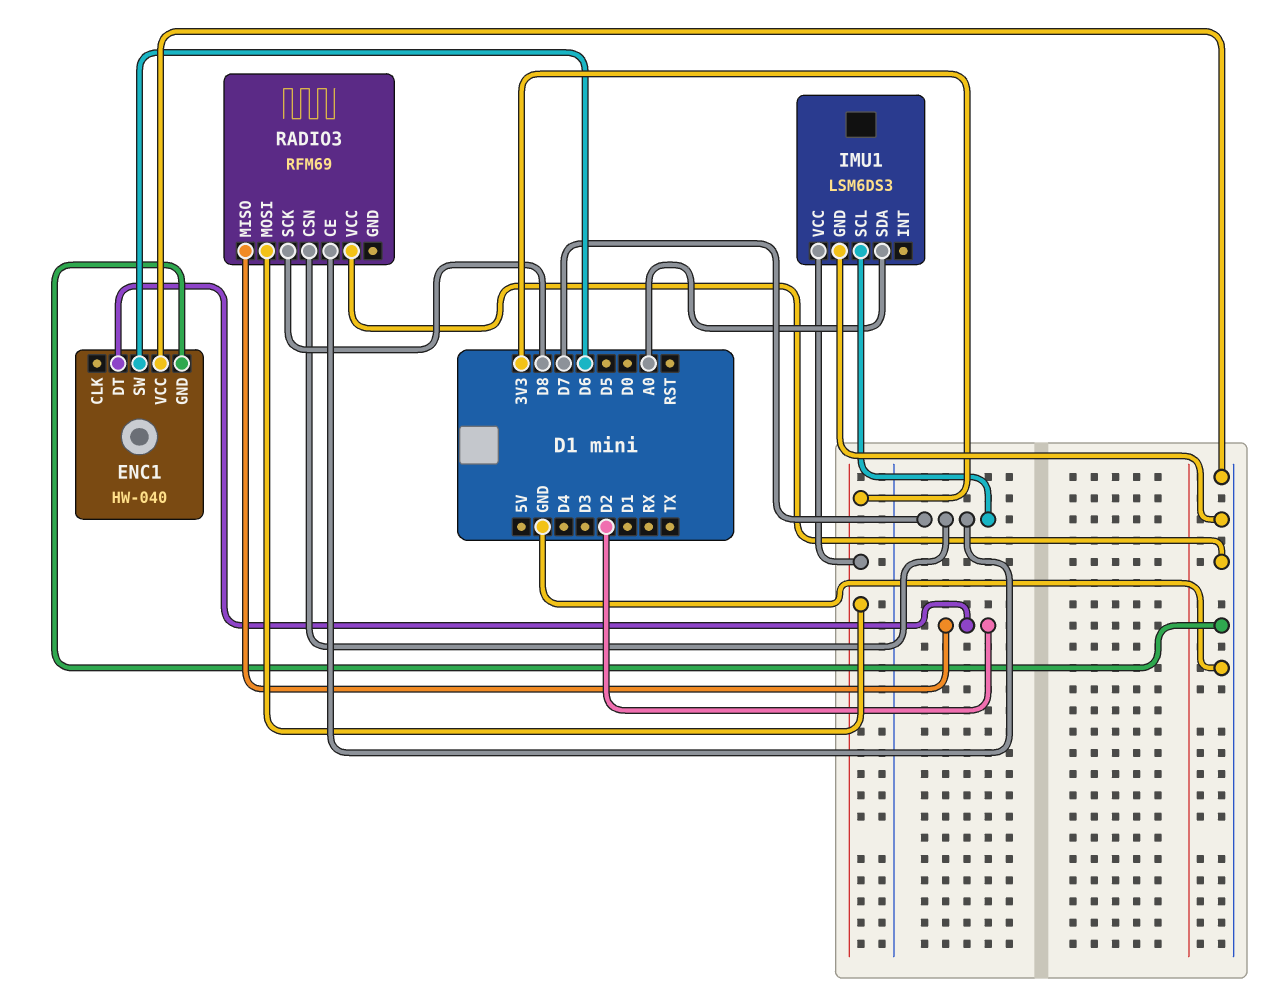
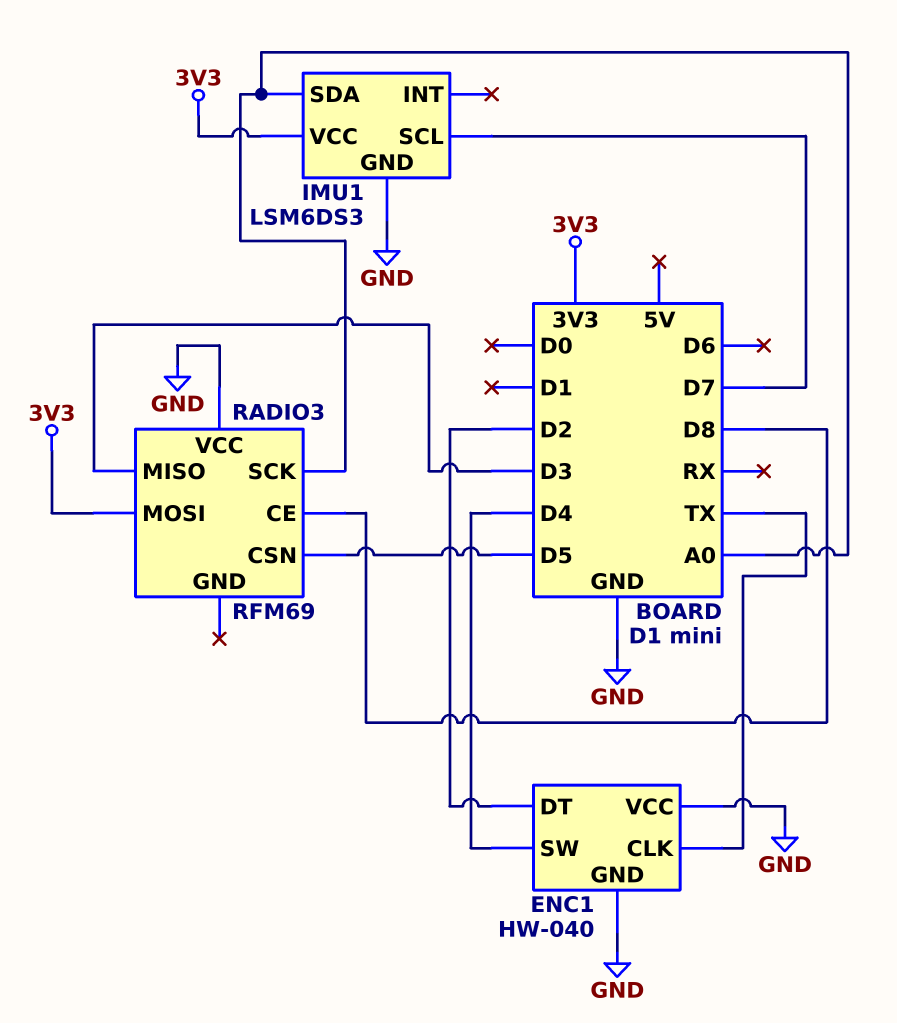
ENC1 pin CLK: none -> TX
ENC1 pin SW: D6 -> D4
RADIO3 pin CE: D7 -> D8
RADIO3 pin CSN: D7 -> D5
RADIO3 pin MISO: D2 -> D3
RADIO3 pin SCK: D8 -> A0

